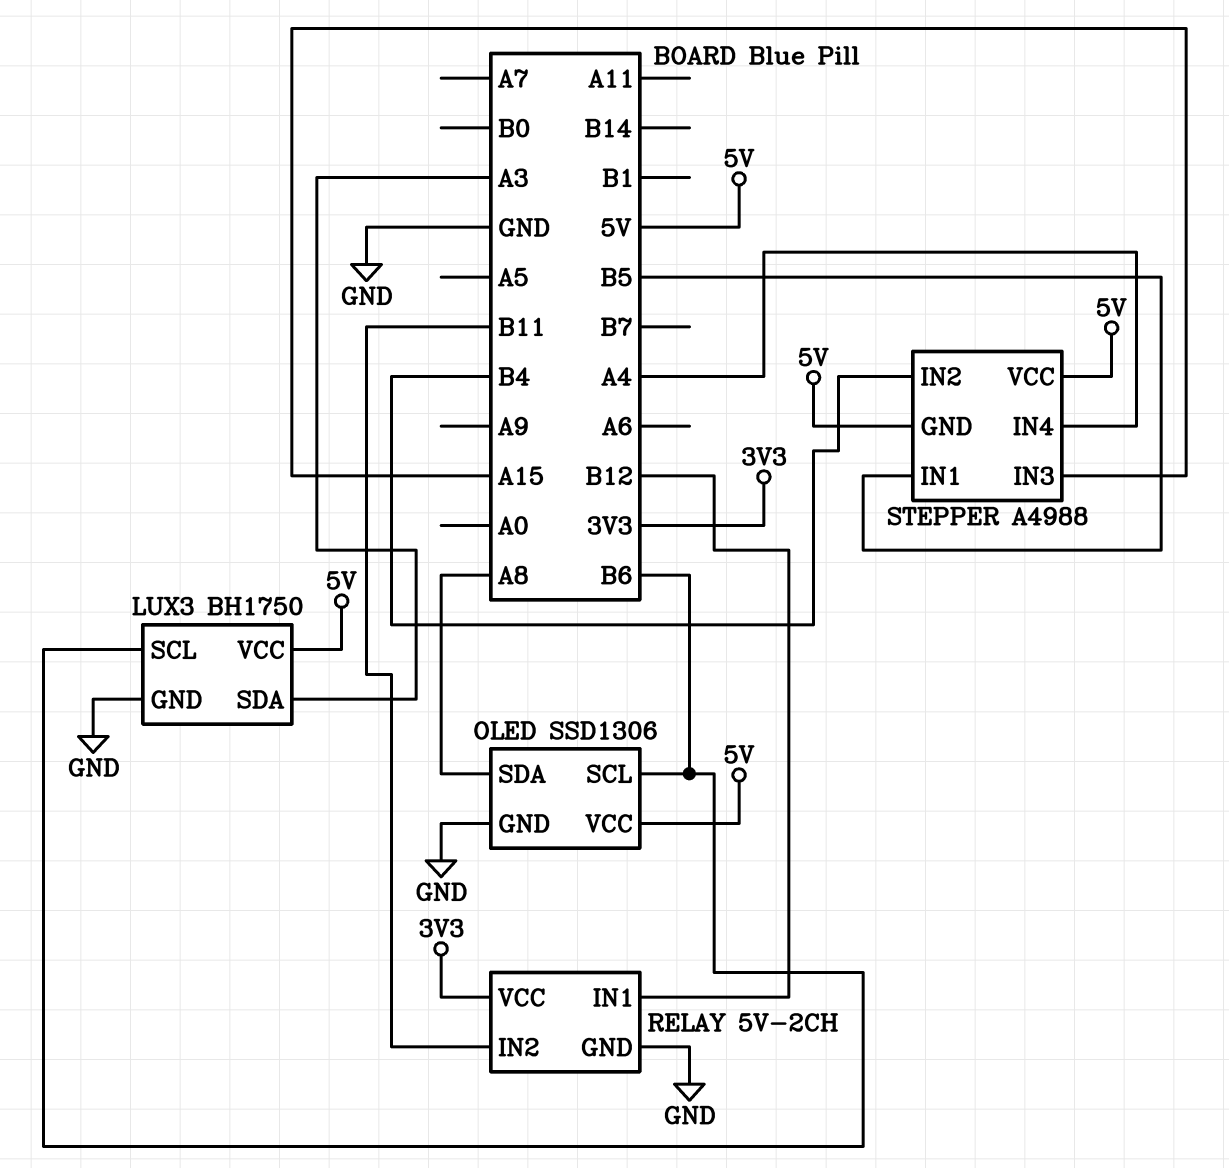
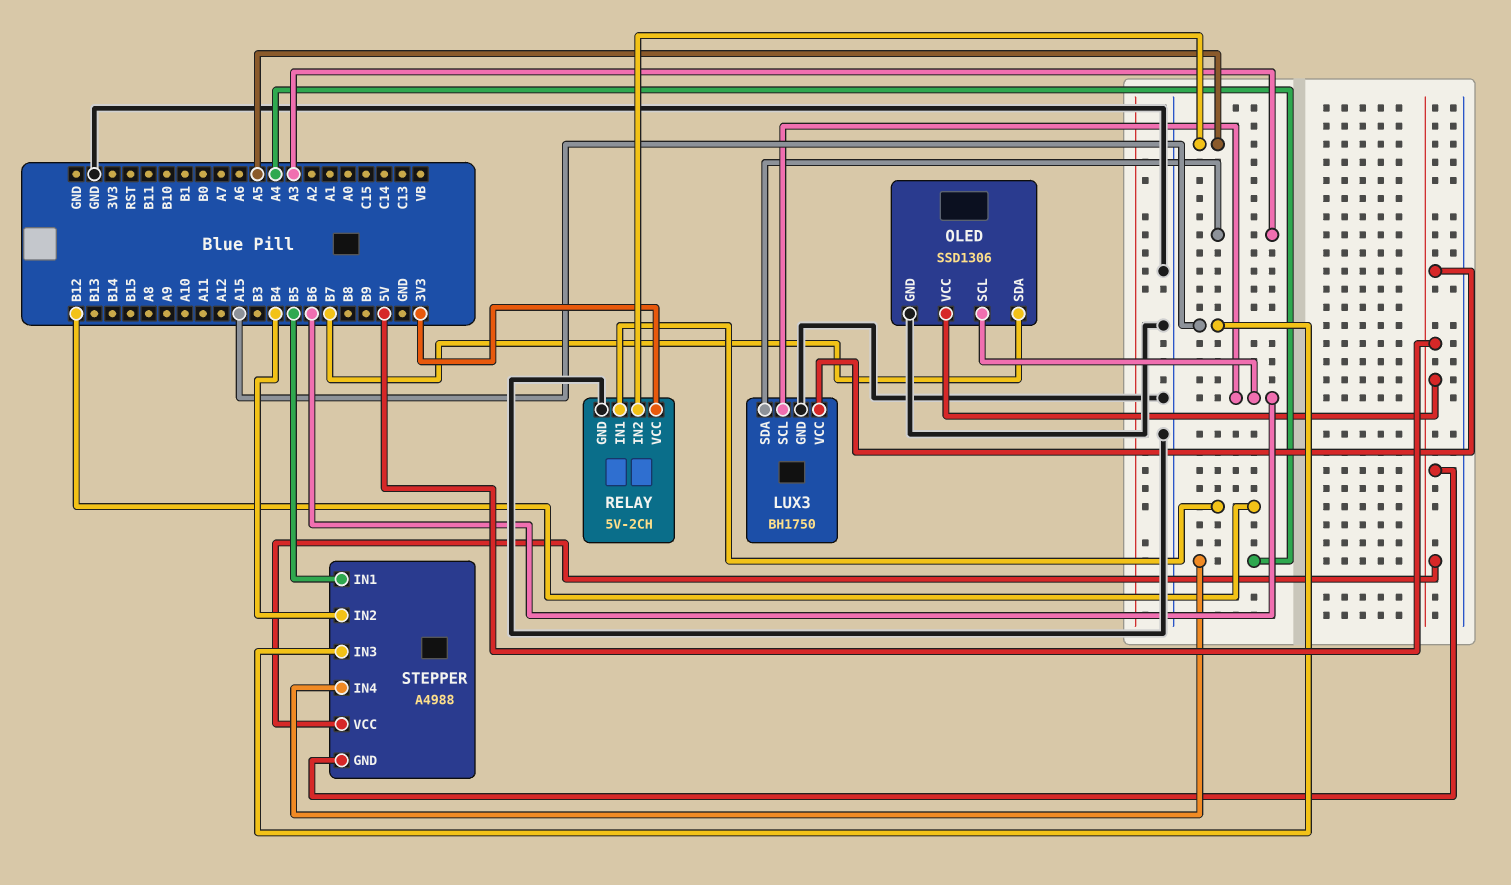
OLED pin SDA: A8 -> B7
RELAY pin IN2: B11 -> A5

